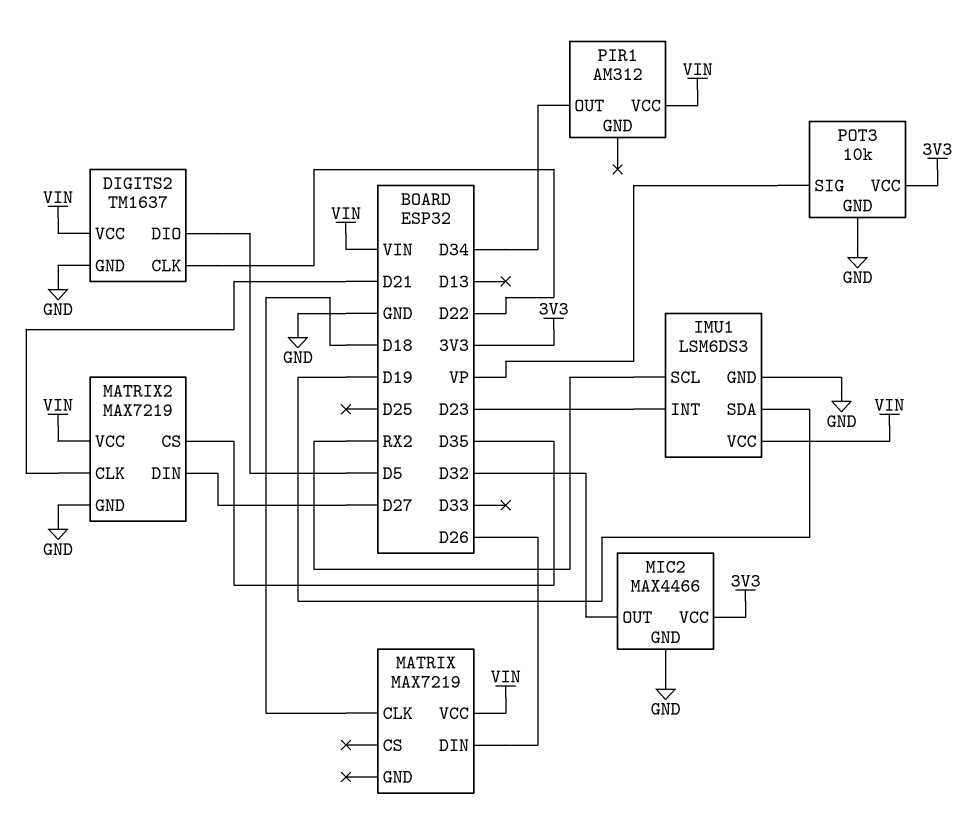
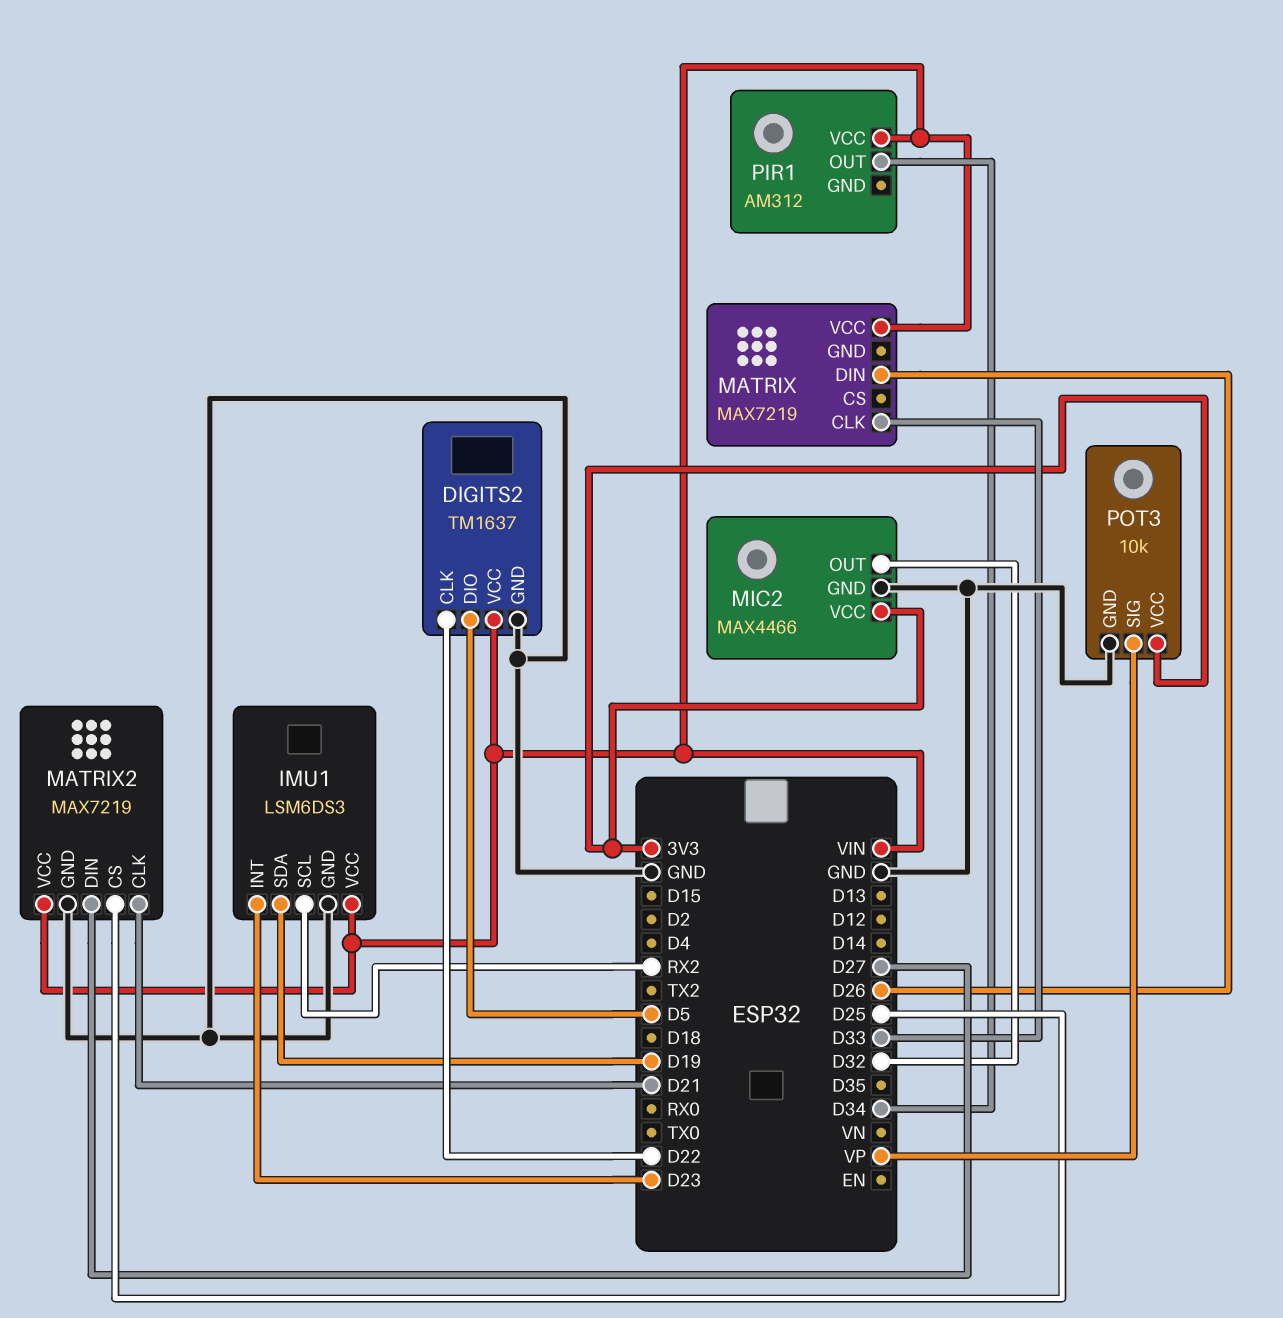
MATRIX pin CLK: D18 -> D33
MATRIX2 pin CS: D35 -> D25

